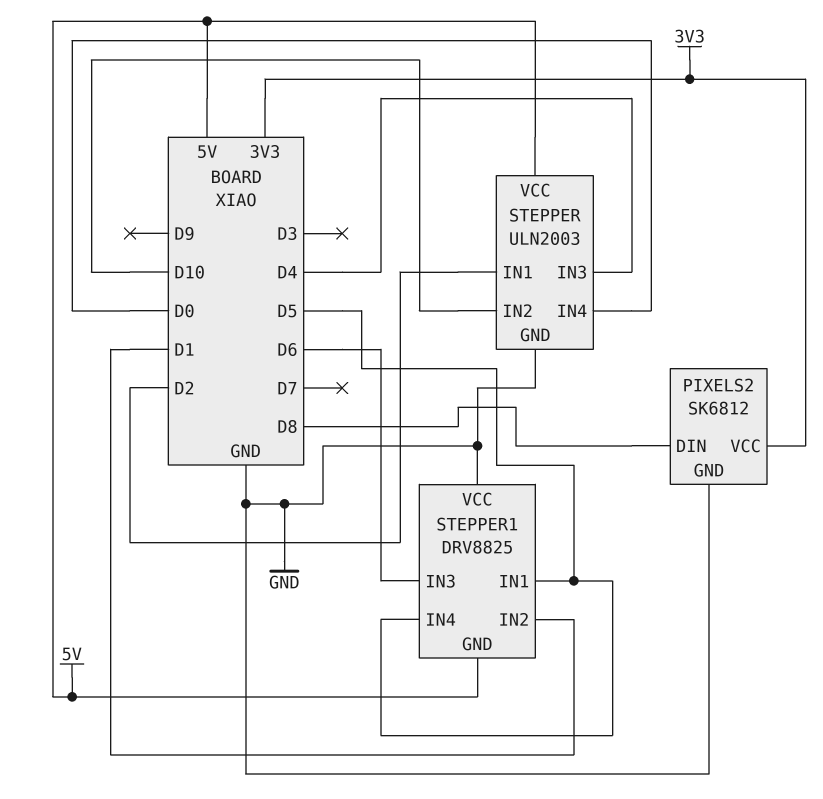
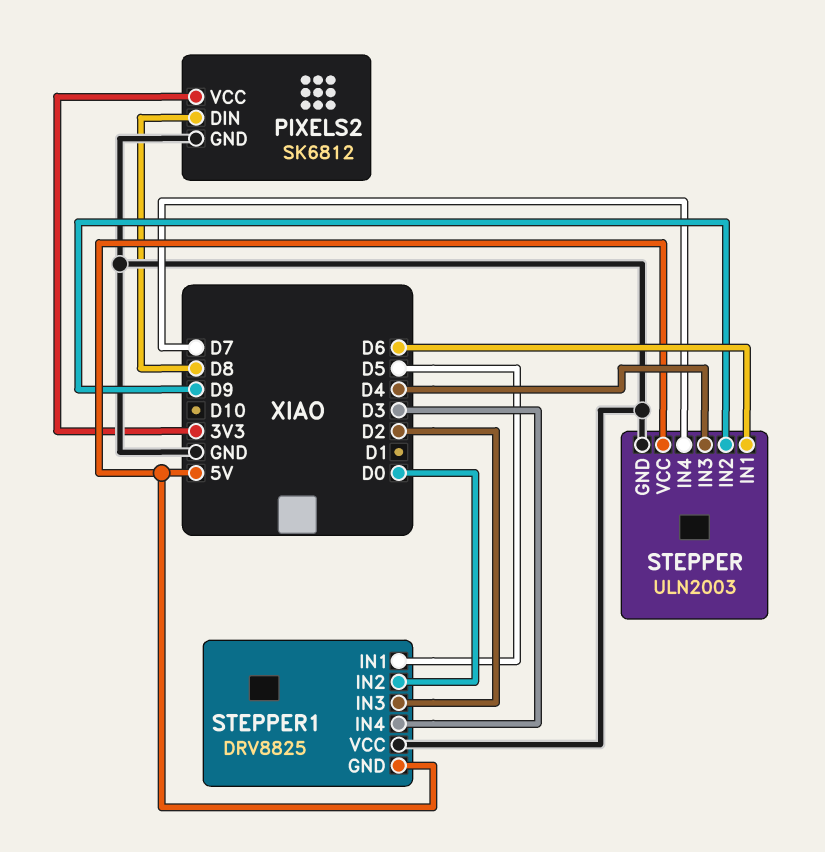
STEPPER pin IN1: D2 -> D6
STEPPER pin IN2: D10 -> D9
STEPPER pin IN4: D0 -> D7
STEPPER1 pin IN2: D1 -> D0
STEPPER1 pin IN3: D6 -> D2
STEPPER1 pin IN4: D5 -> D3

